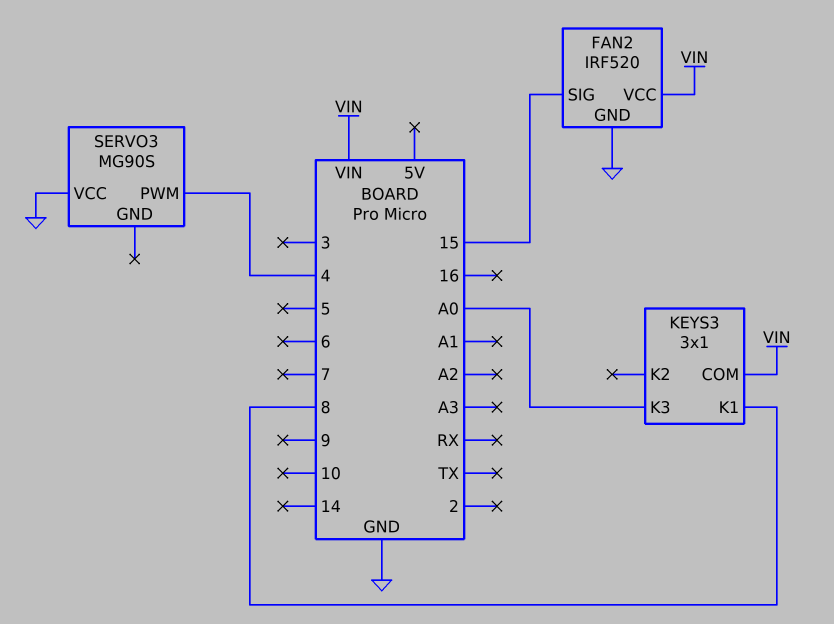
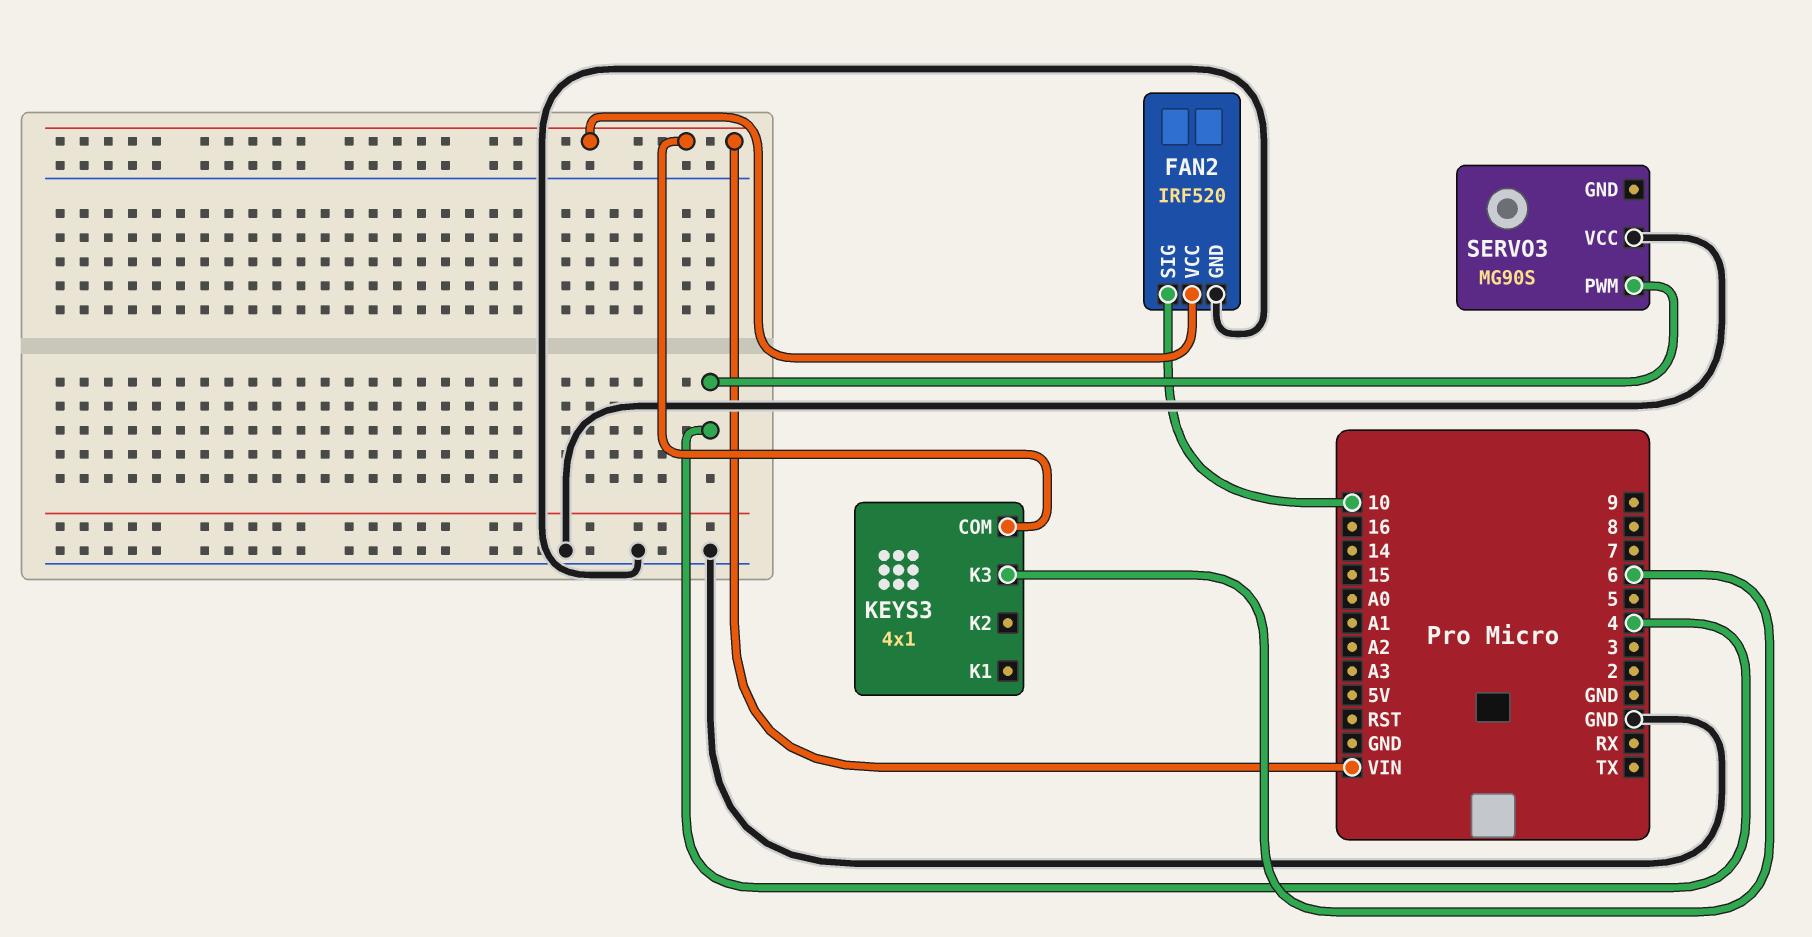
FAN2 pin SIG: 15 -> 10
KEYS3: 3x1 -> 4x1
KEYS3 pin K1: 8 -> none
KEYS3 pin K3: A0 -> 6

